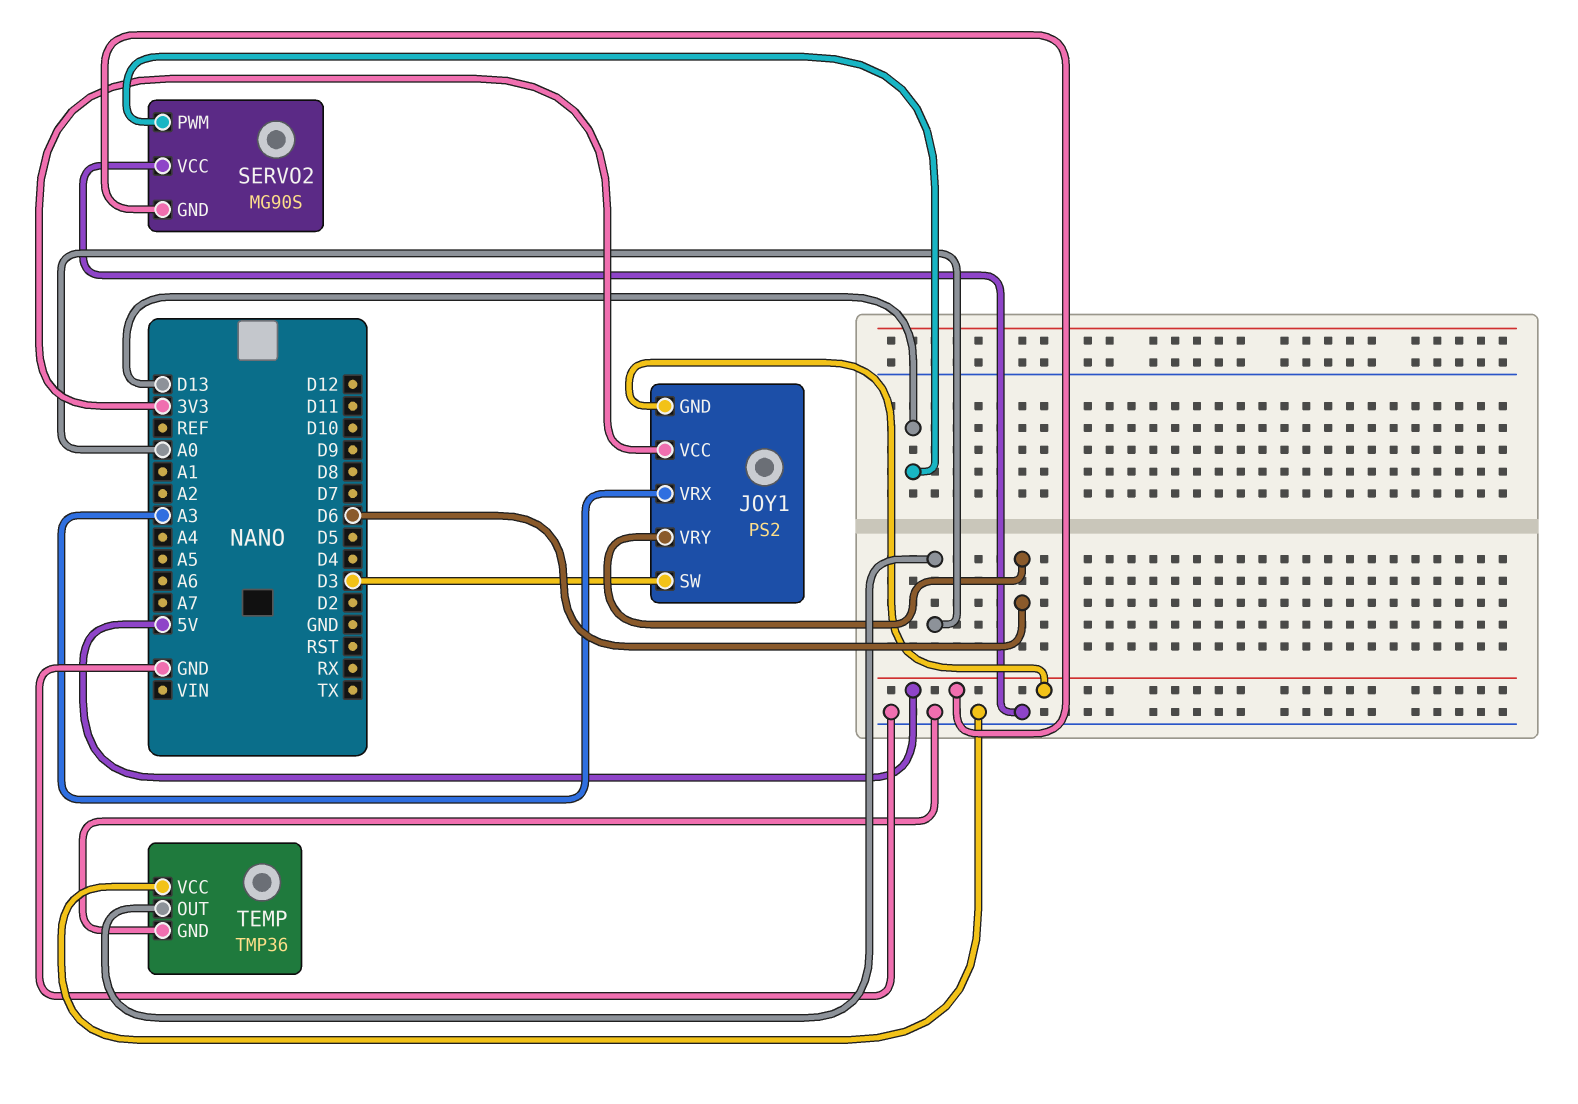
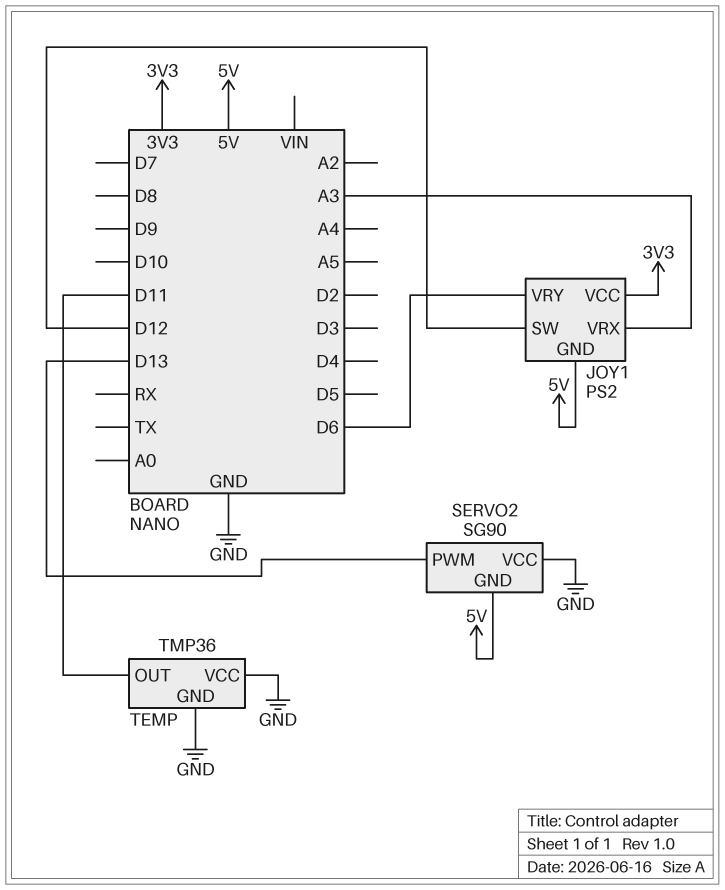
JOY1 pin SW: D3 -> D12
SERVO2: MG90S -> SG90
TEMP pin OUT: A0 -> D11

